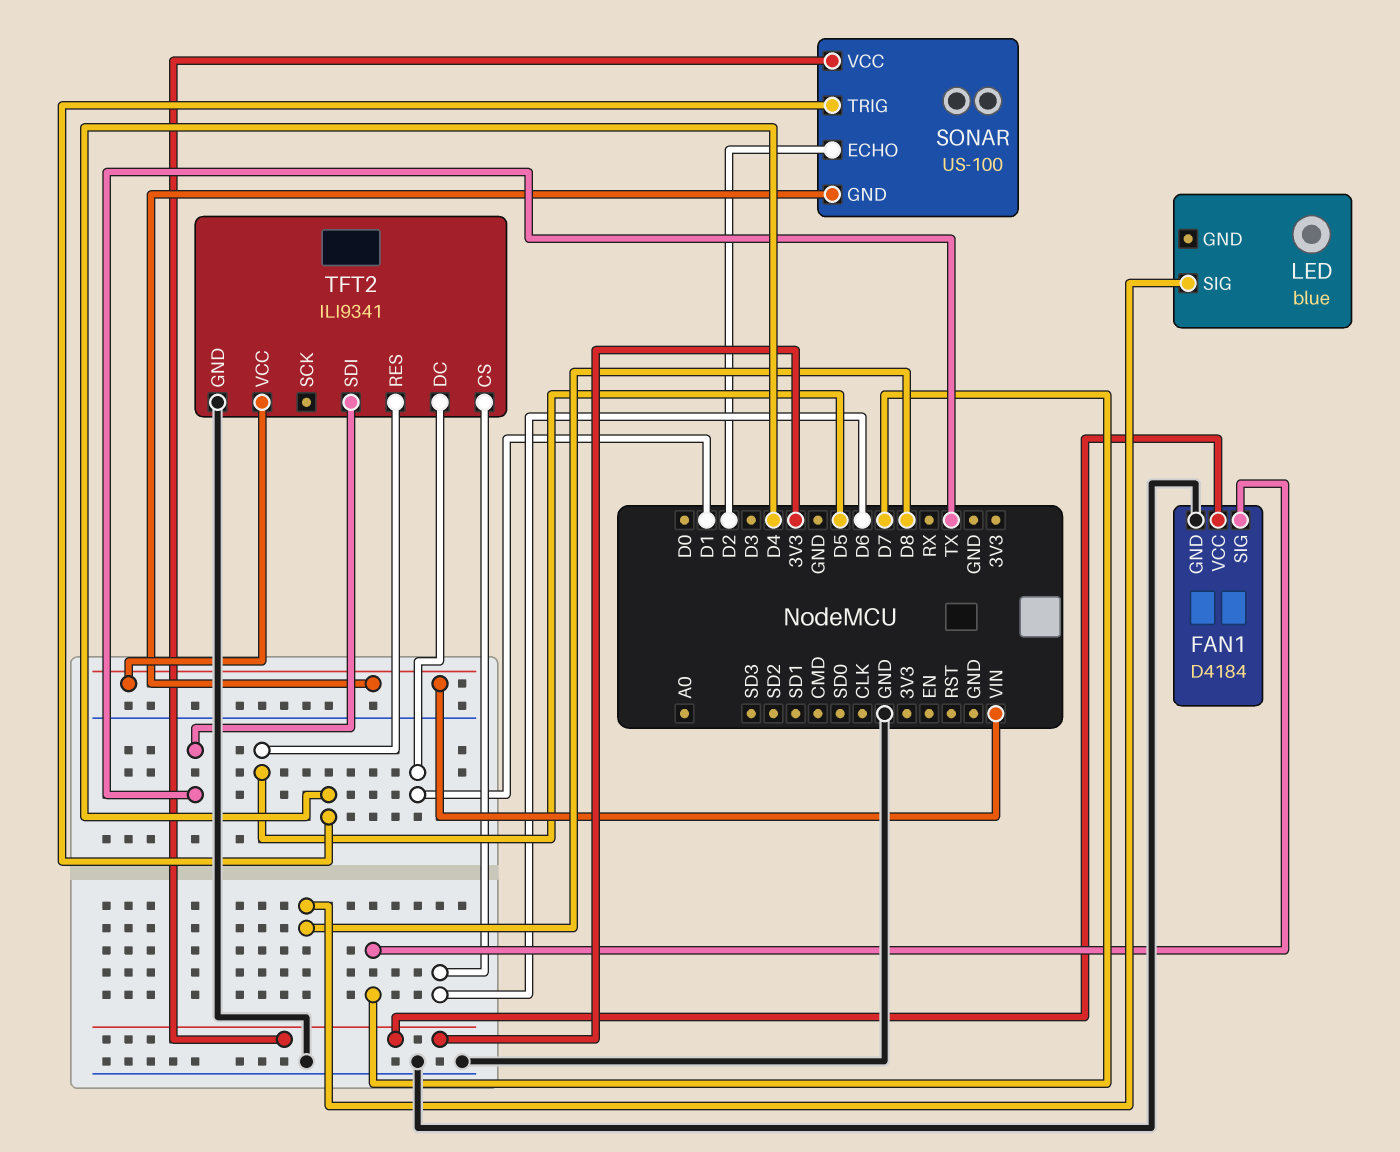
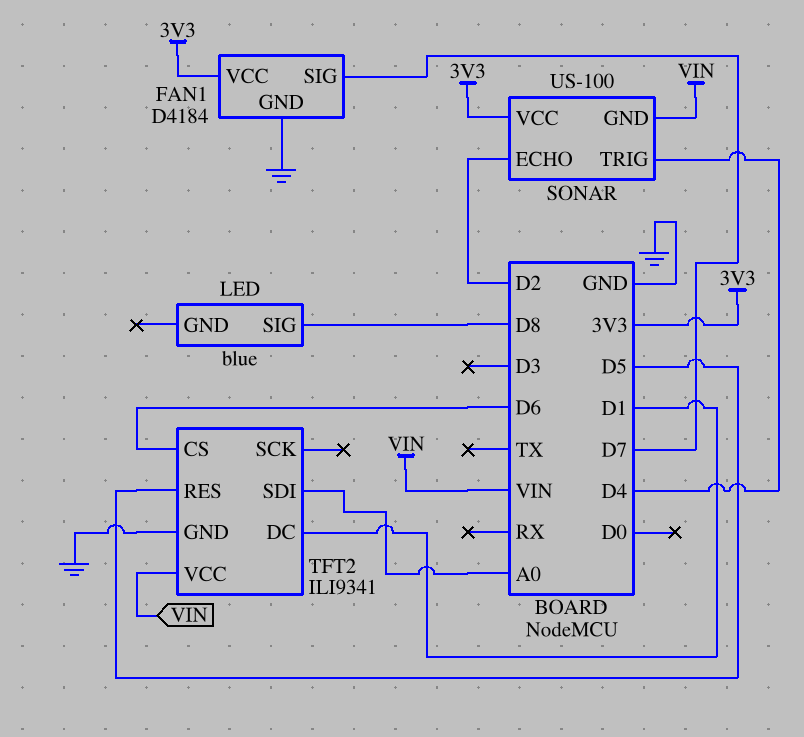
TFT2 pin SDI: TX -> A0

